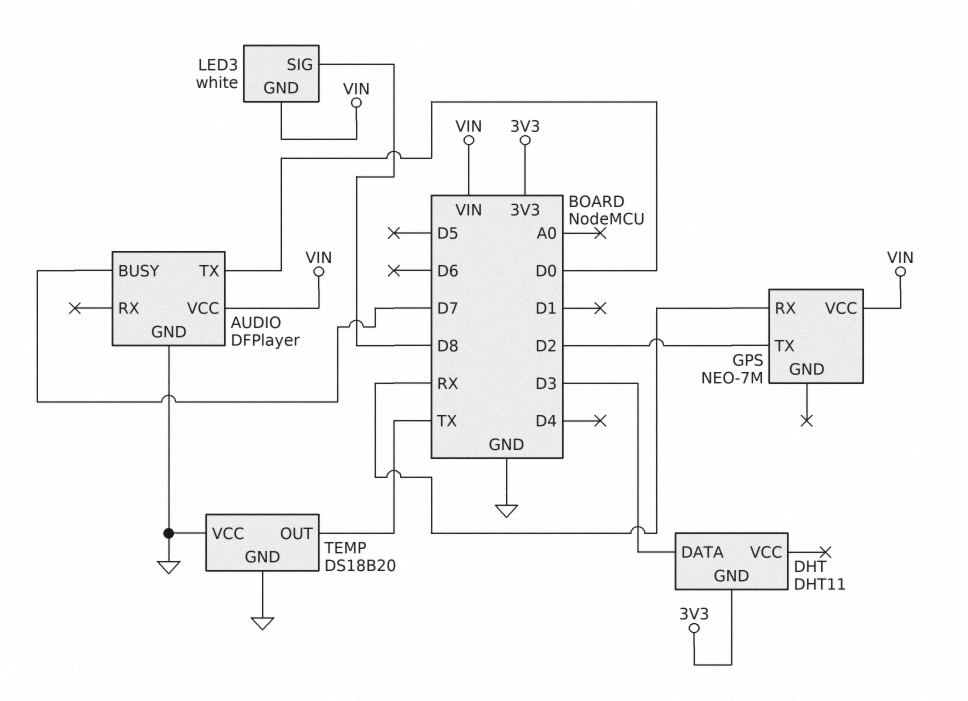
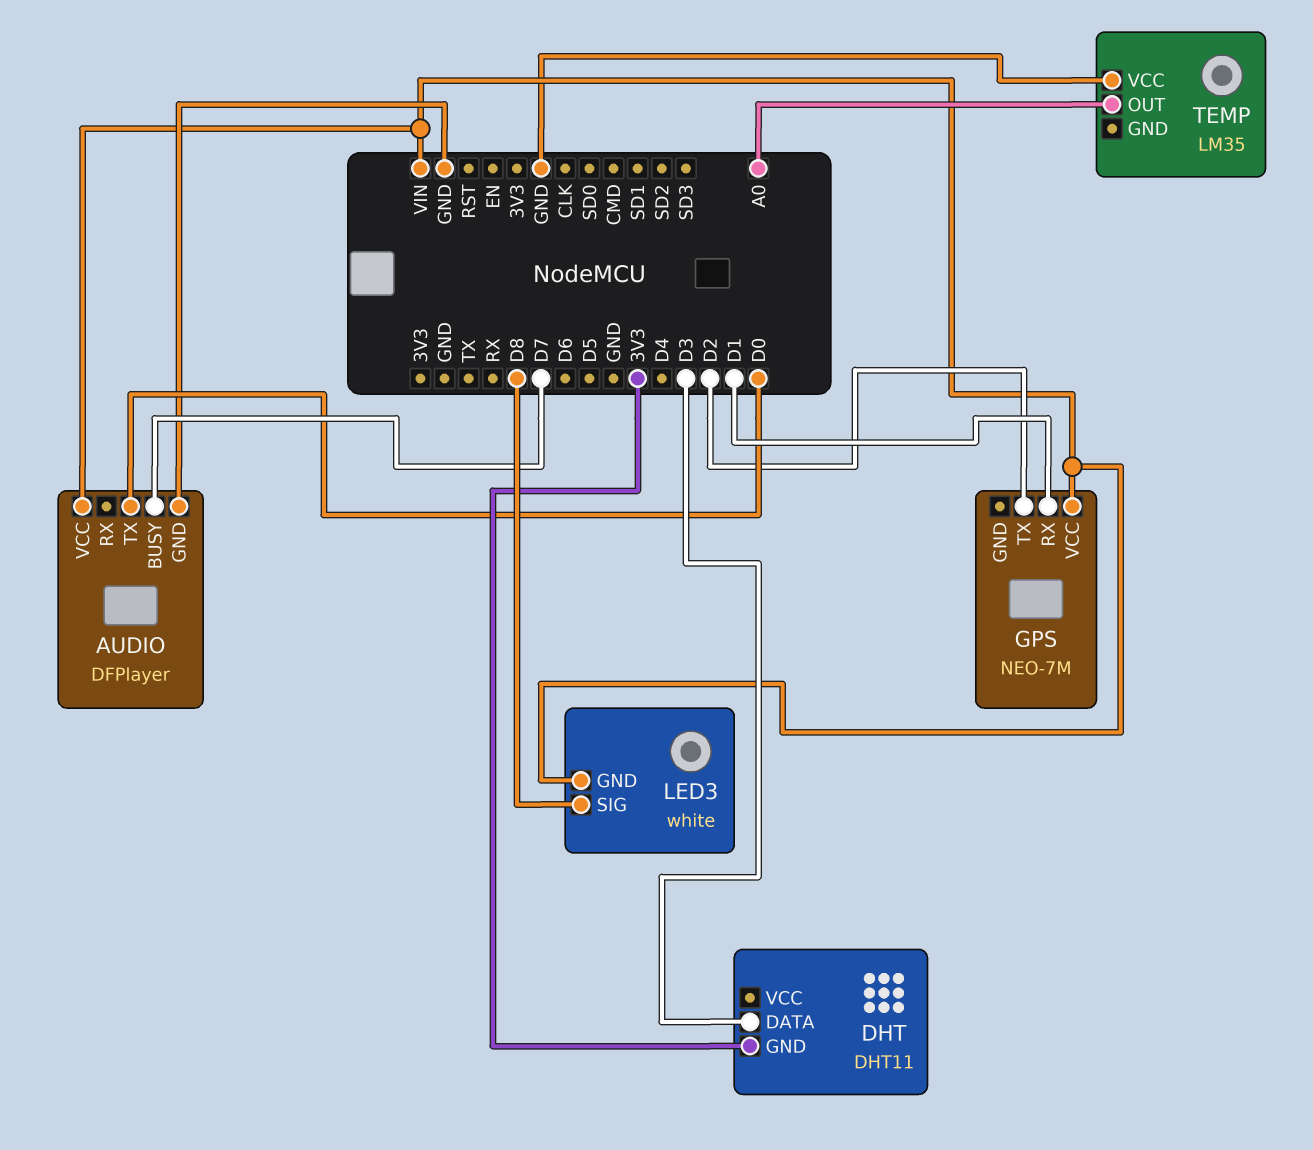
GPS pin RX: RX -> D1
TEMP: DS18B20 -> LM35
TEMP pin GND: GND -> none
TEMP pin OUT: TX -> A0

